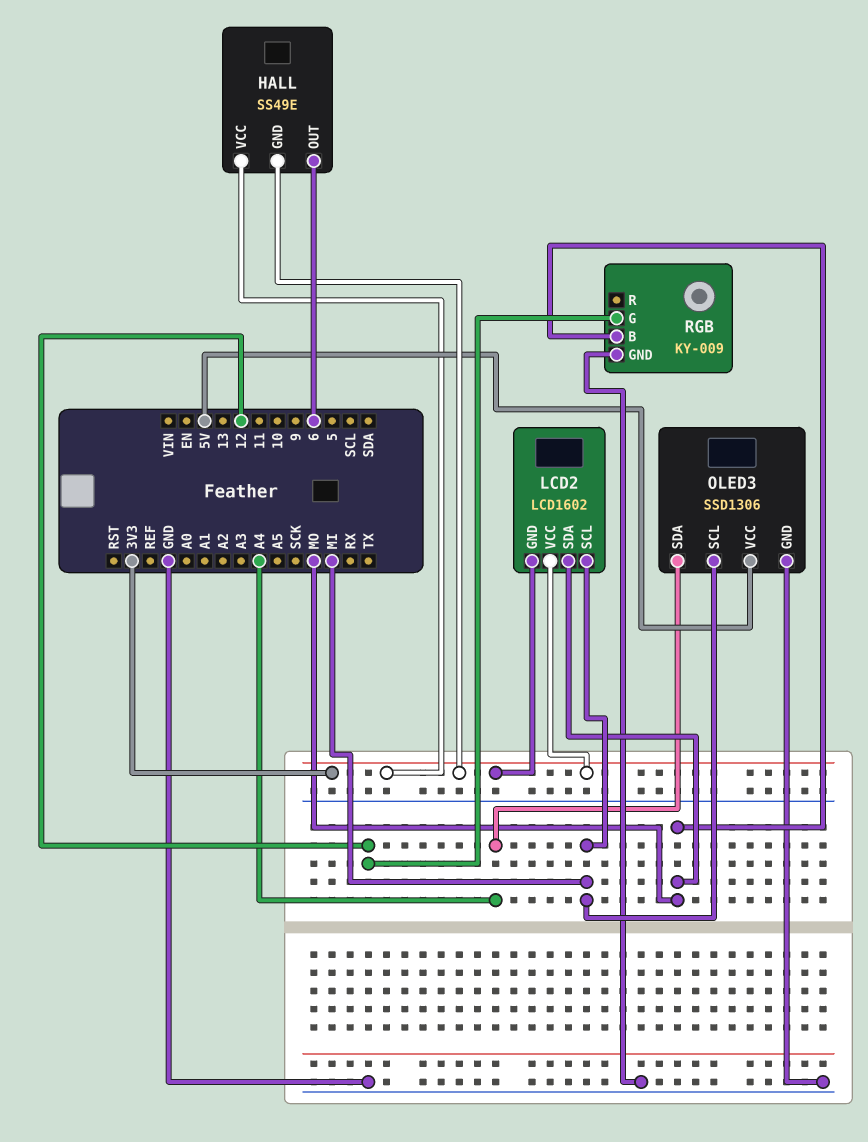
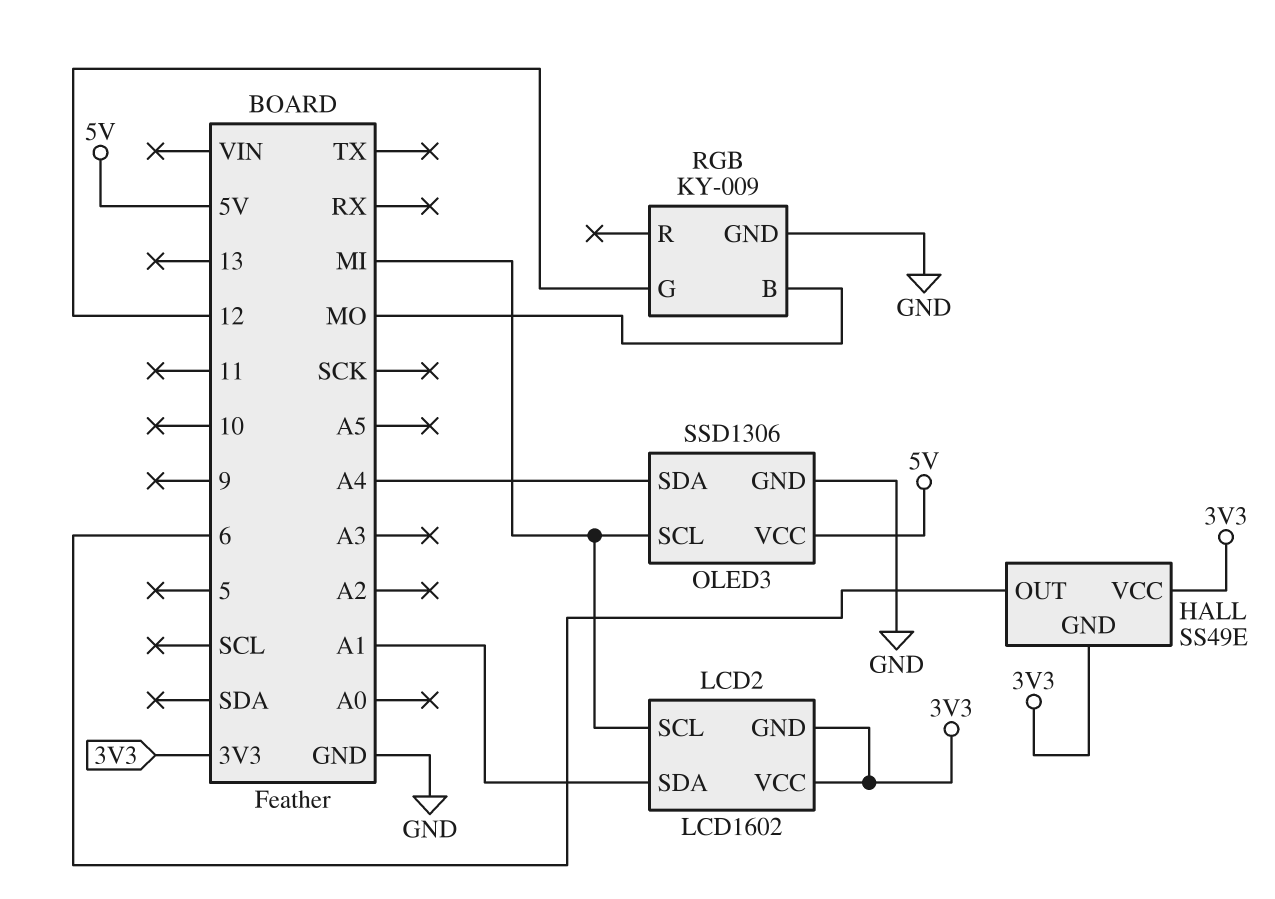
LCD2 pin SDA: MO -> A1

